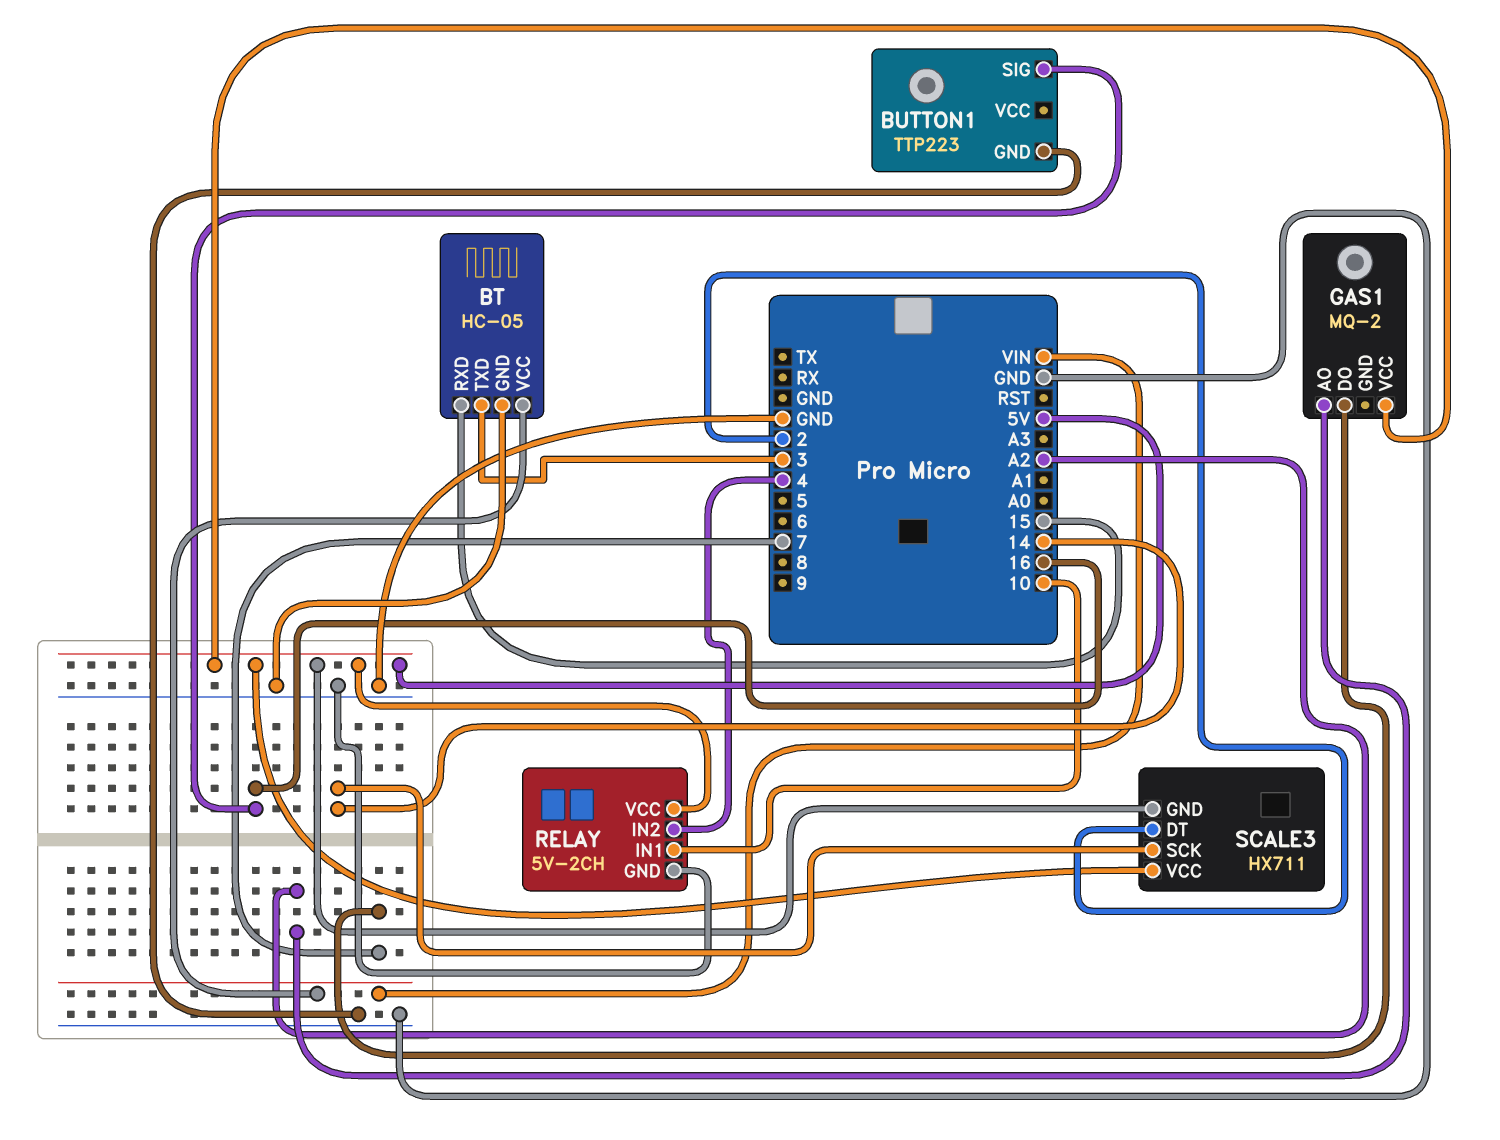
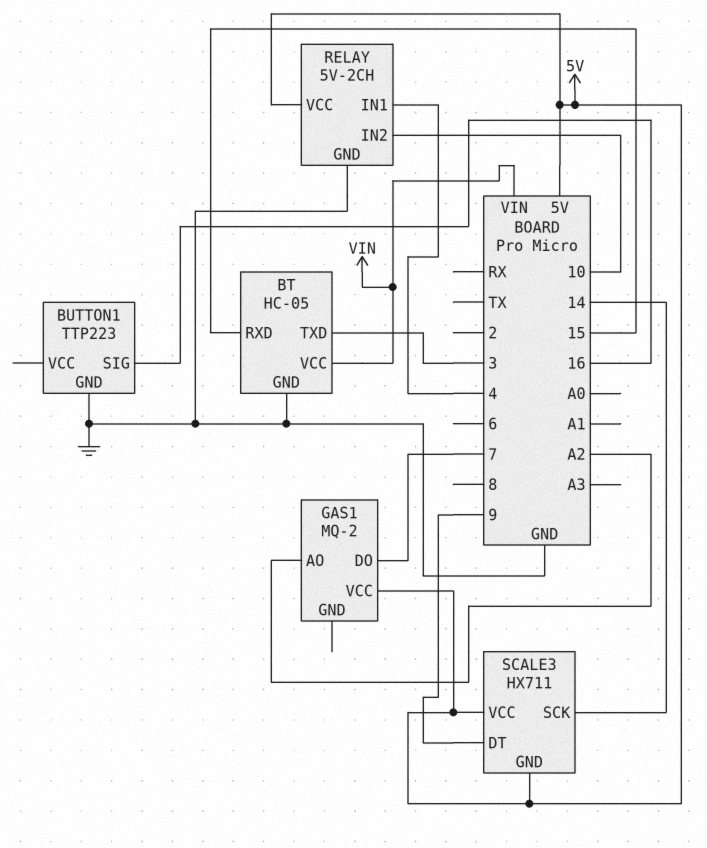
RELAY pin IN1: 10 -> 4
RELAY pin IN2: 4 -> 10
SCALE3 pin DT: 2 -> 9

